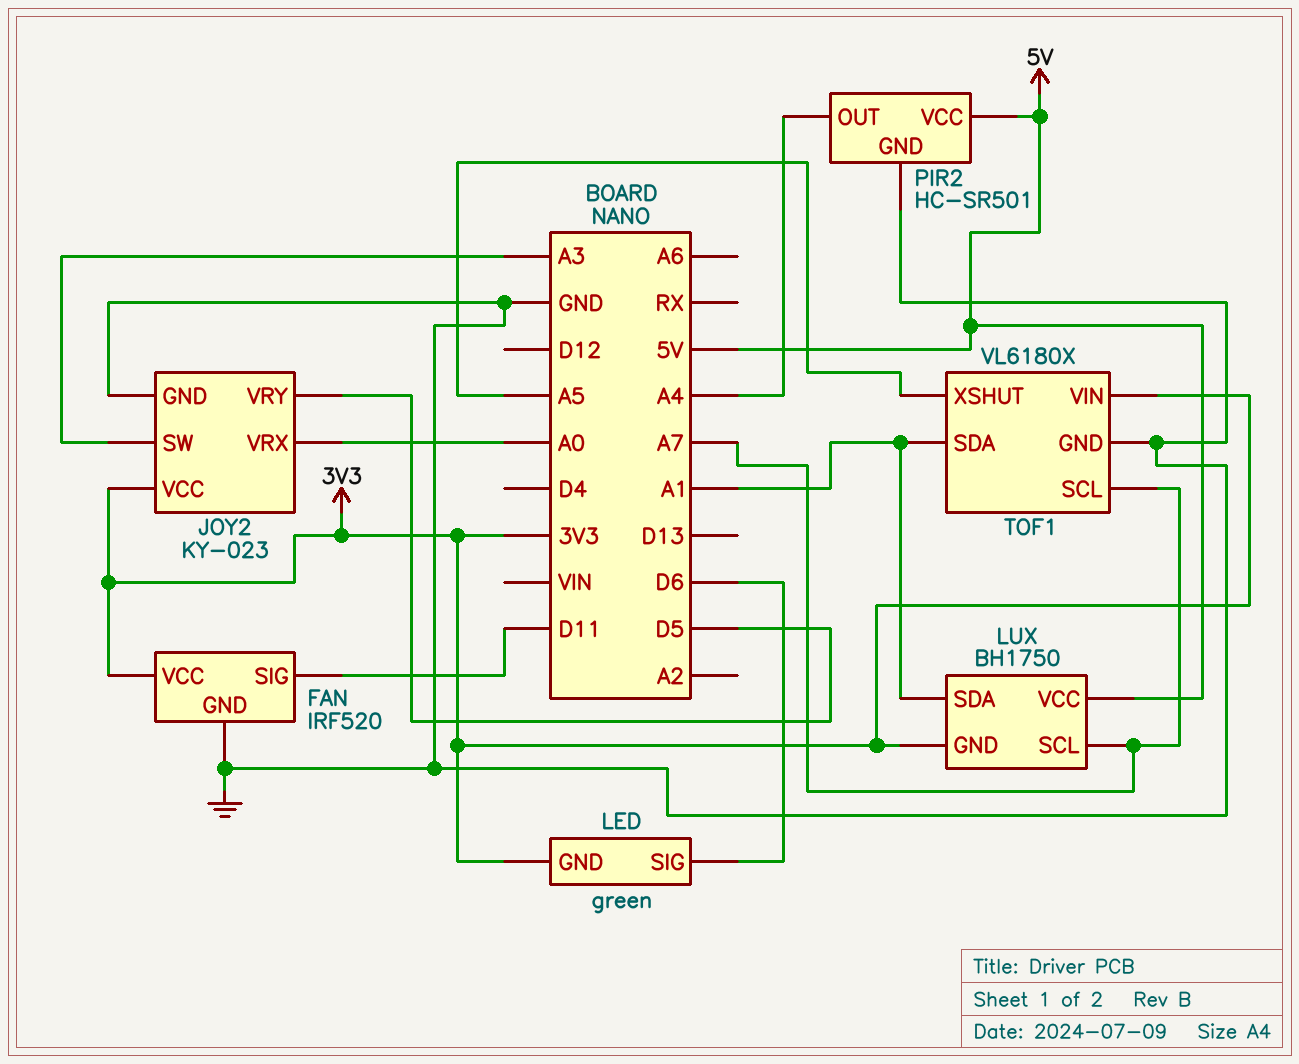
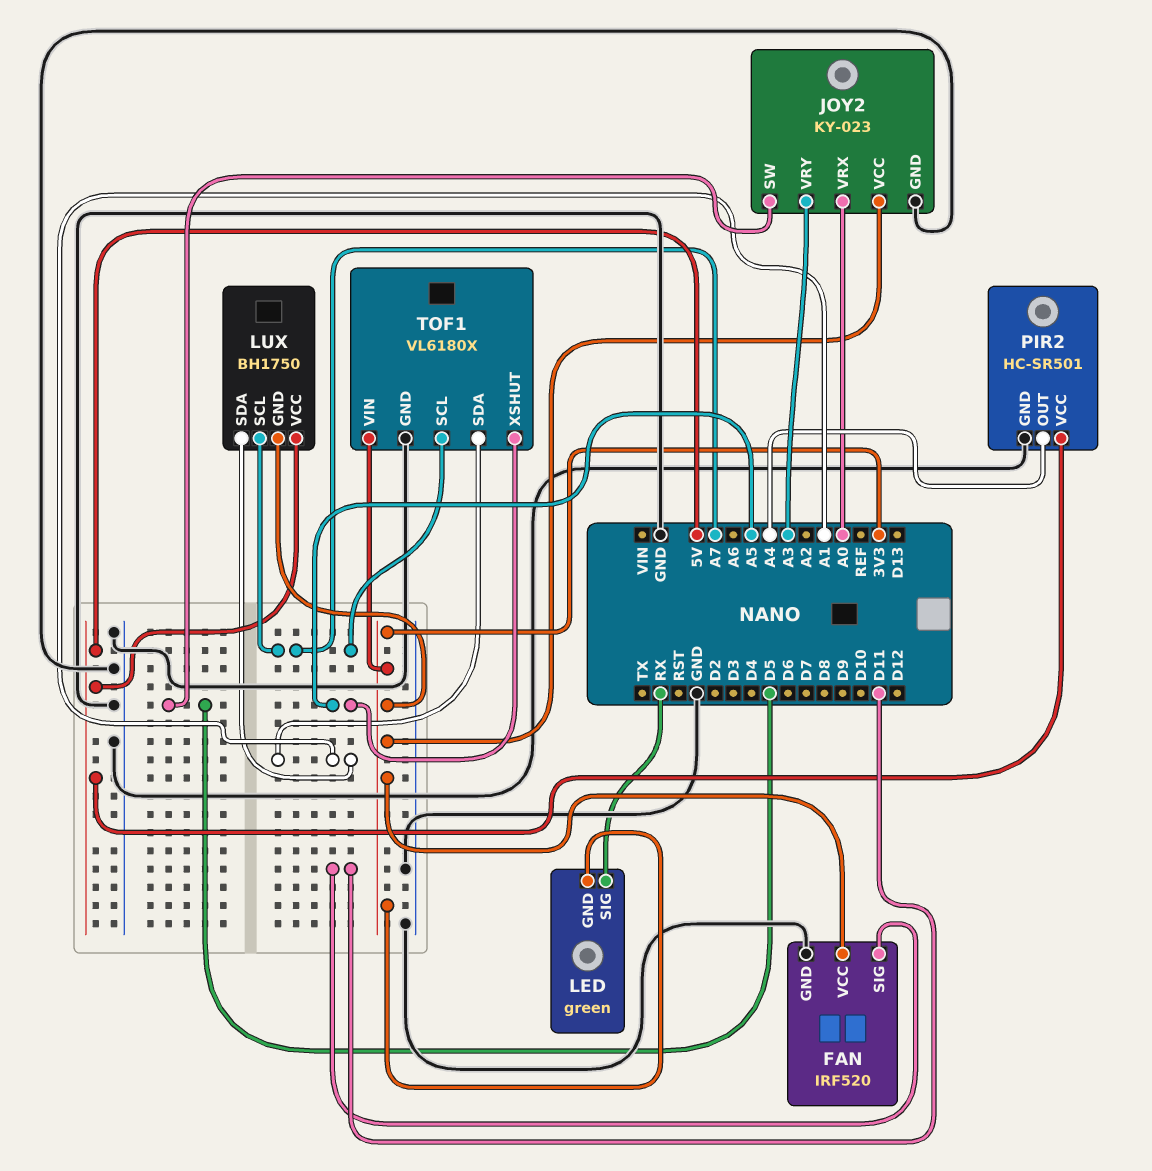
JOY2 pin SW: A3 -> D5
JOY2 pin VRY: D5 -> A3
LED pin SIG: D6 -> RX

